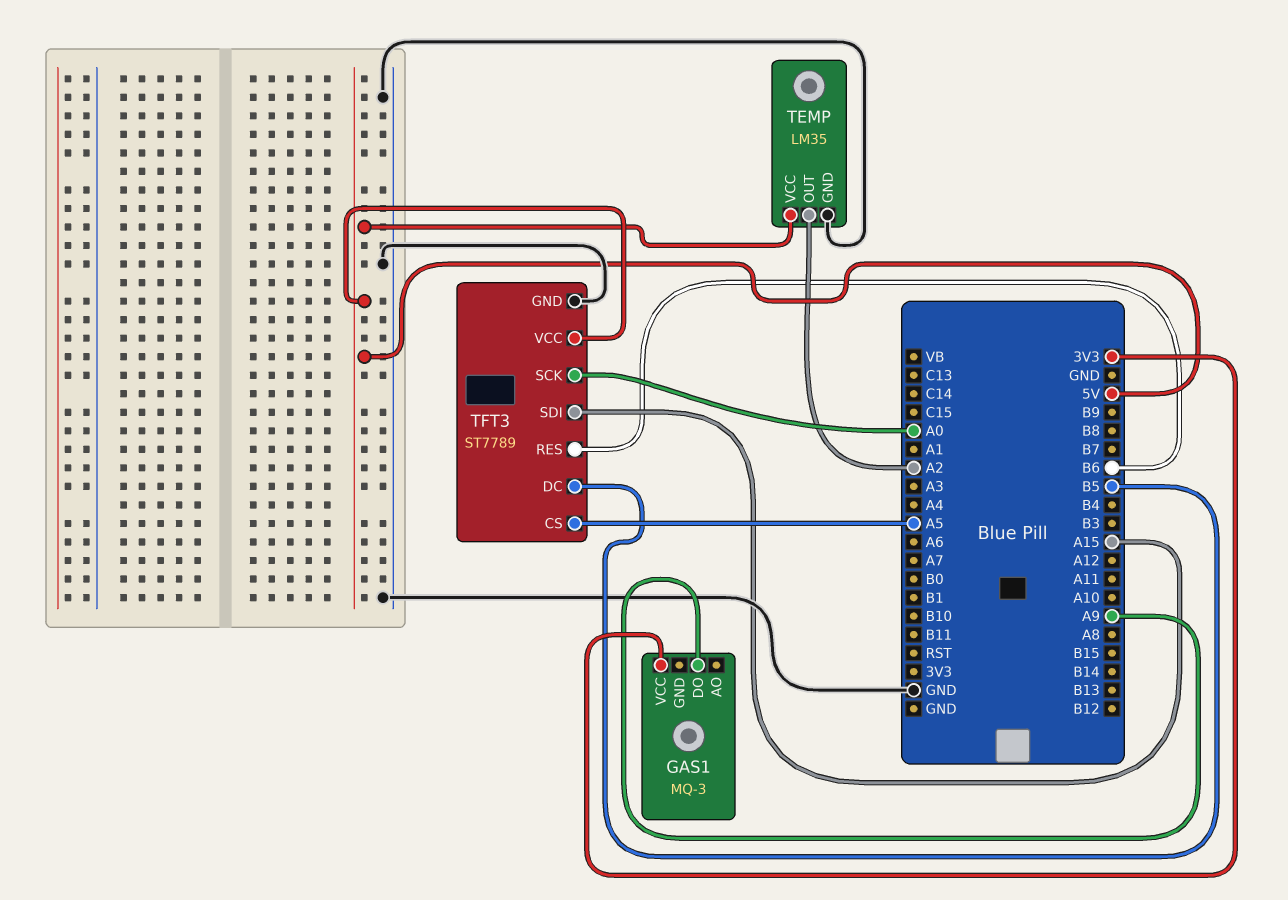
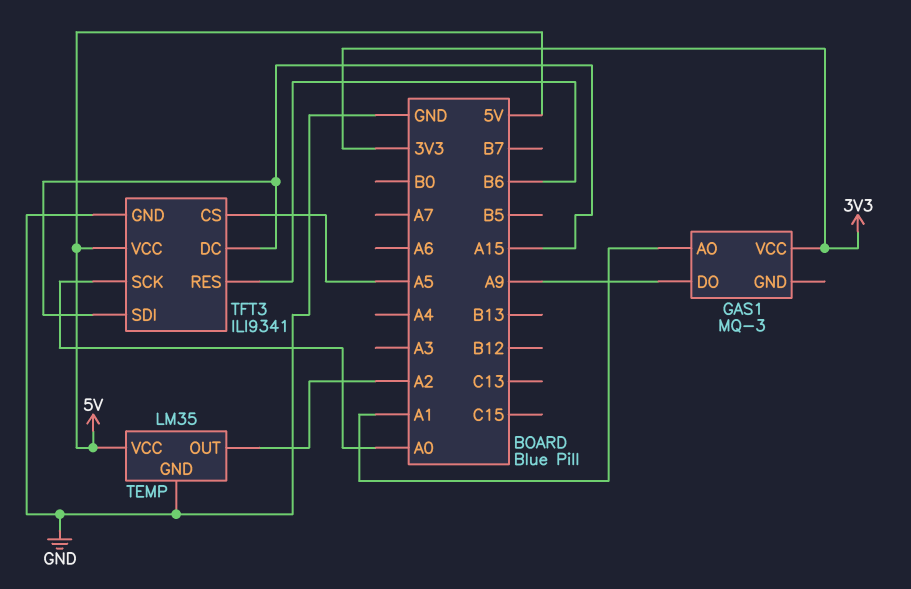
GAS1 pin AO: none -> A1
TFT3: ST7789 -> ILI9341
TFT3 pin DC: B5 -> A15

